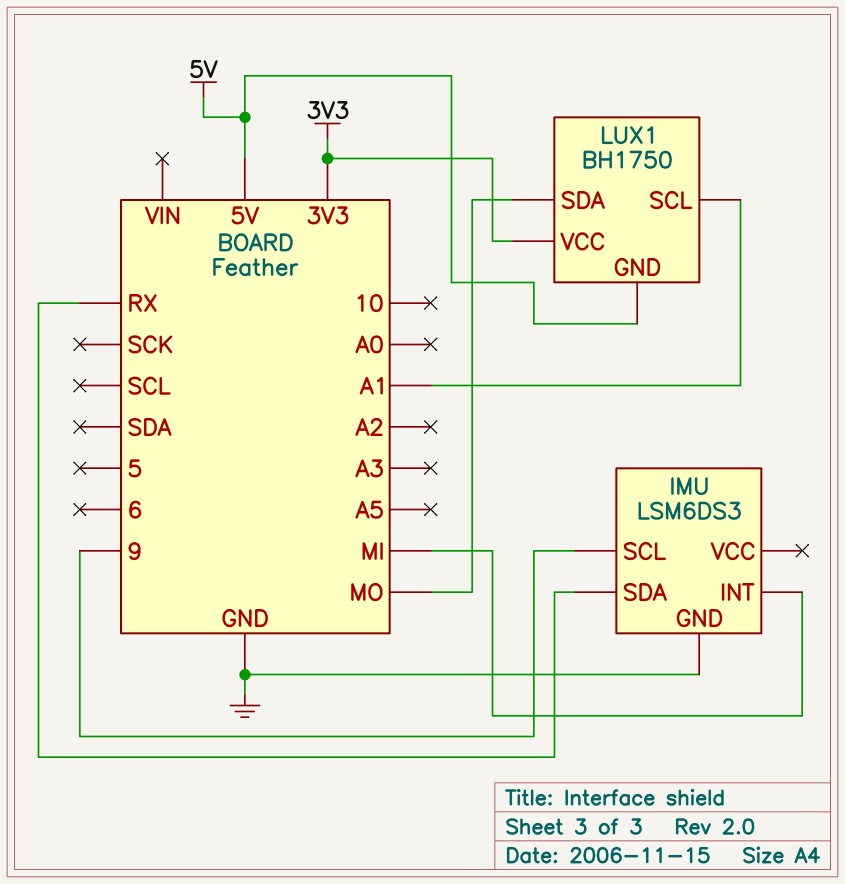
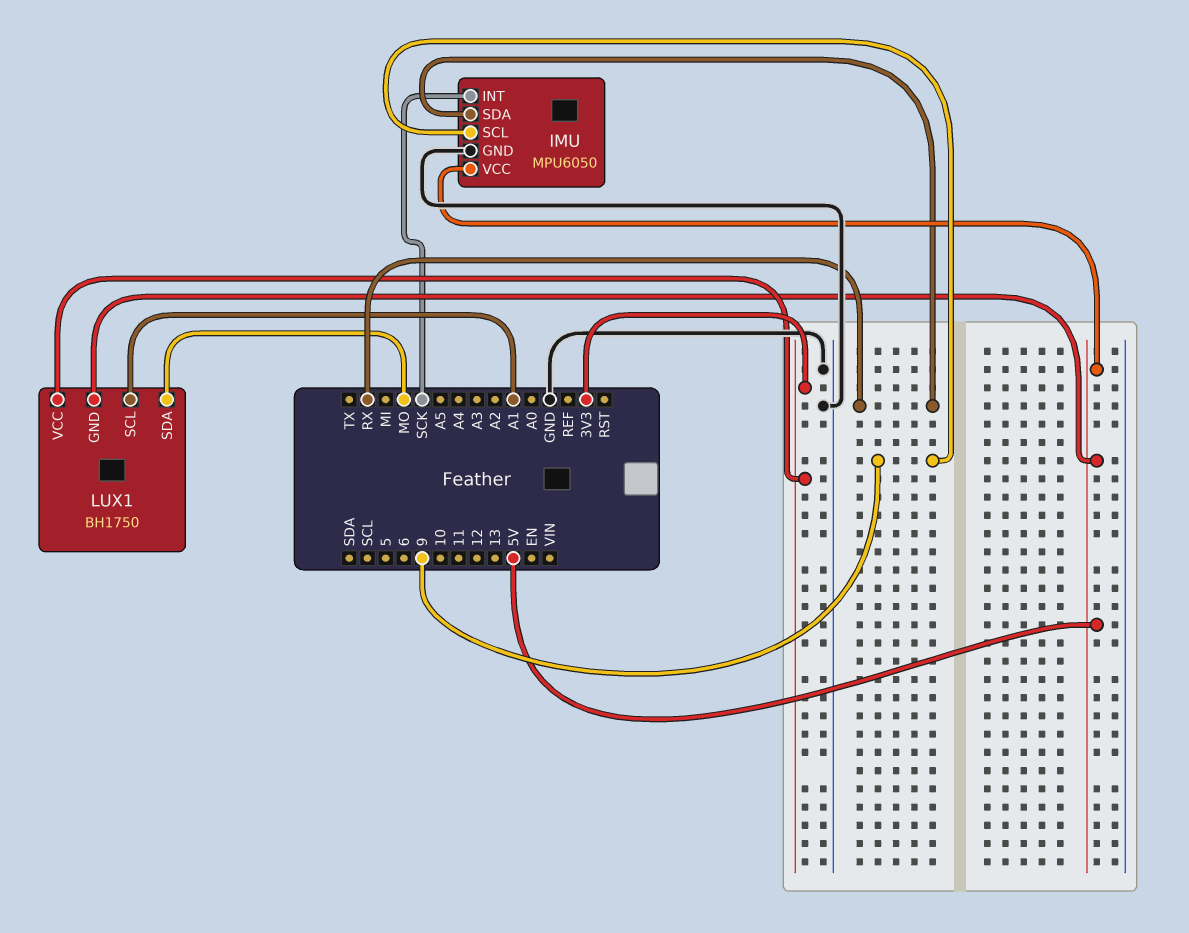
IMU: LSM6DS3 -> MPU6050
IMU pin INT: MI -> SCK
IMU pin VCC: none -> 5V

